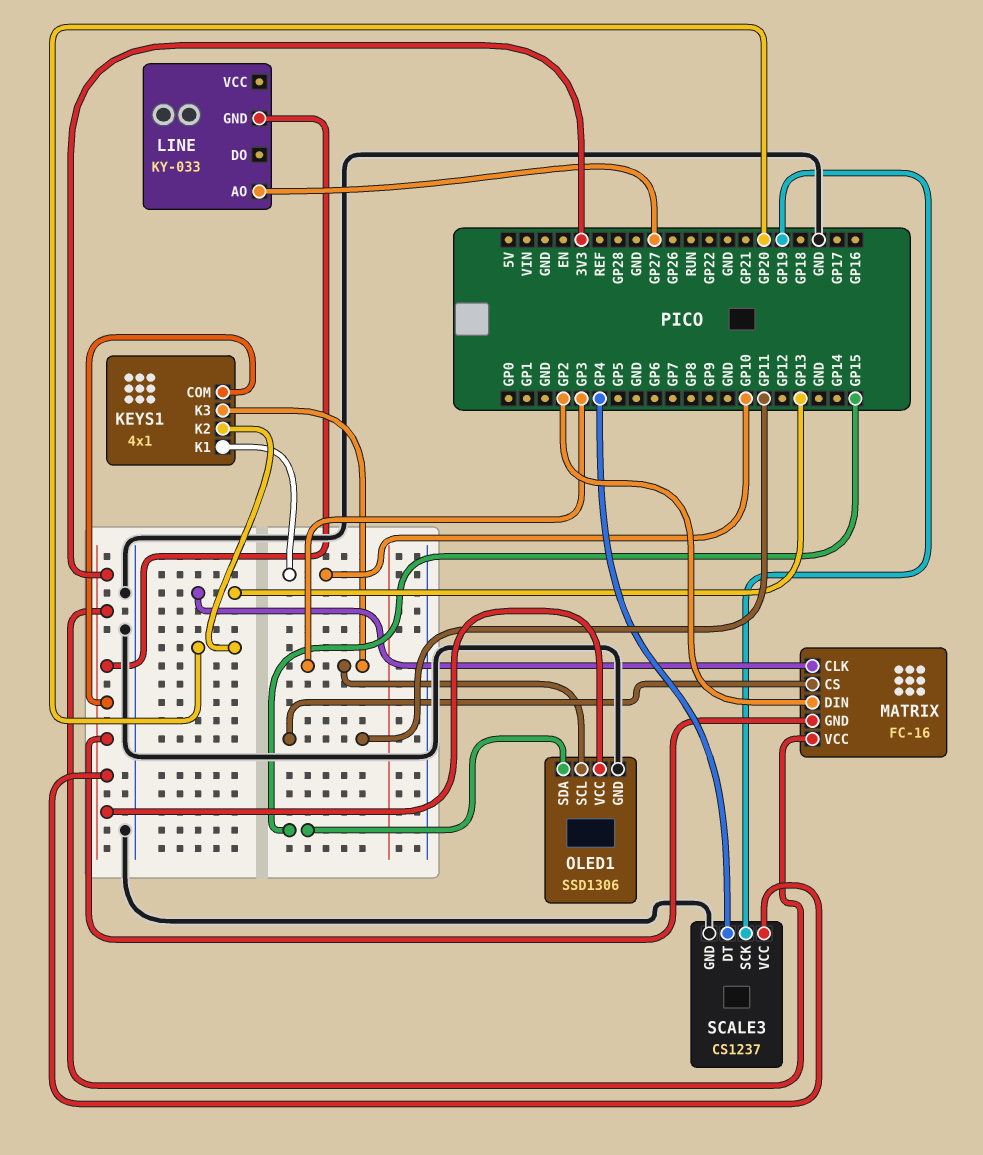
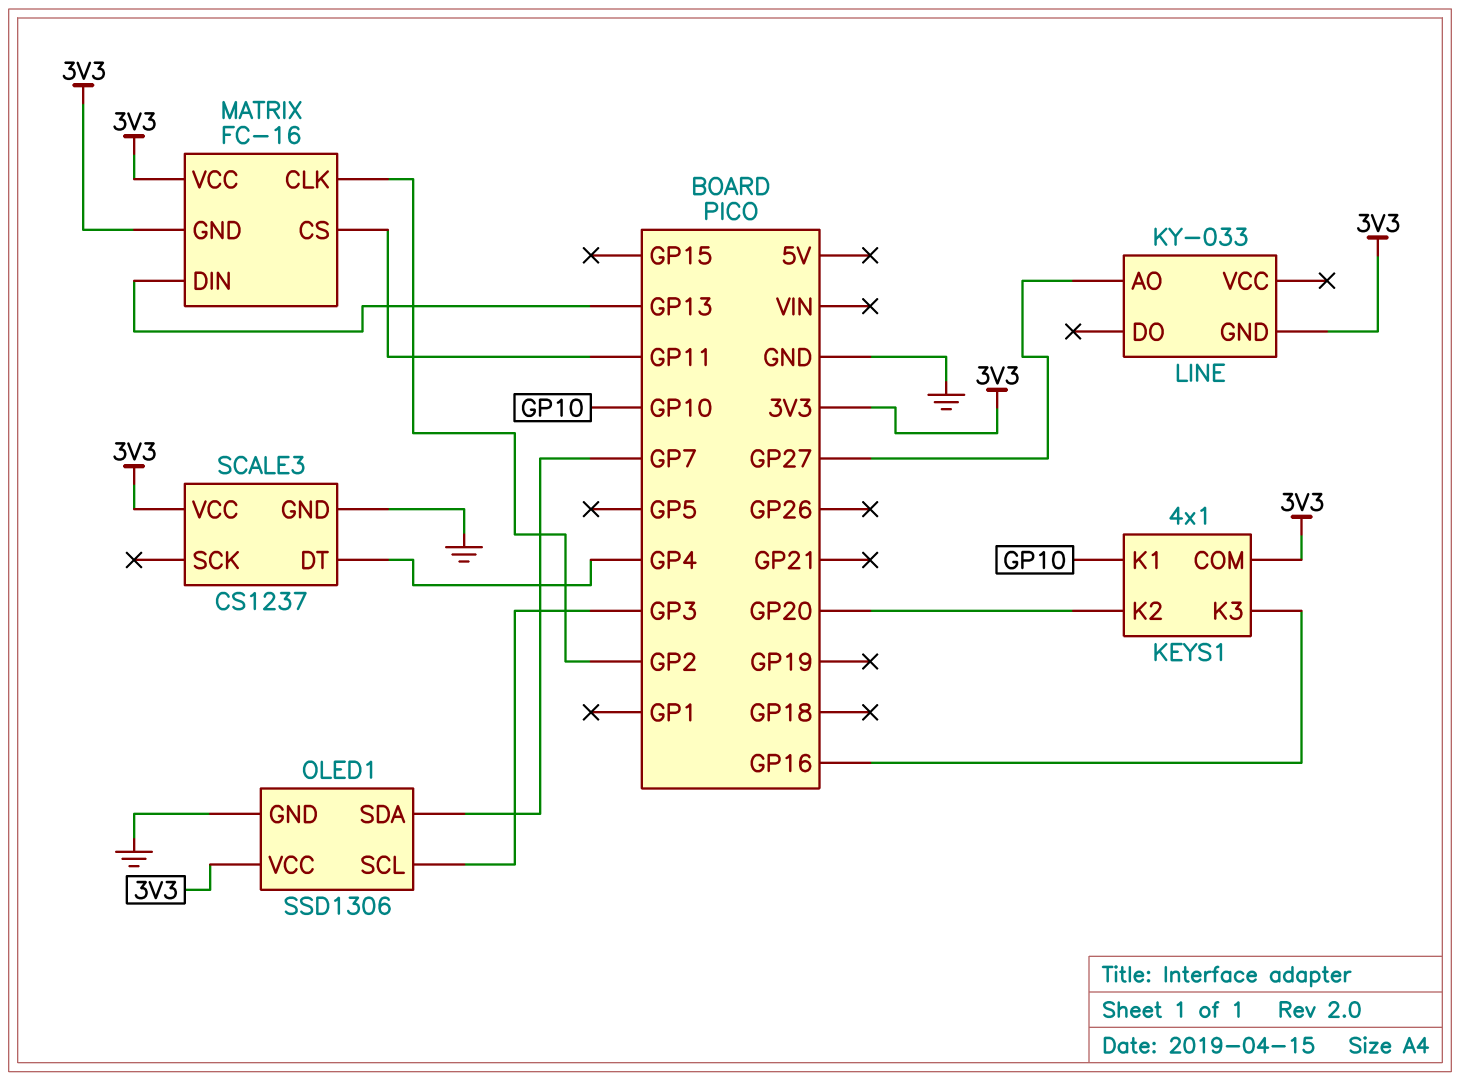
KEYS1 pin K3: GP3 -> GP16
MATRIX pin CLK: GP13 -> GP2
MATRIX pin DIN: GP2 -> GP13
OLED1 pin SDA: GP15 -> GP7
SCALE3 pin SCK: GP19 -> none

